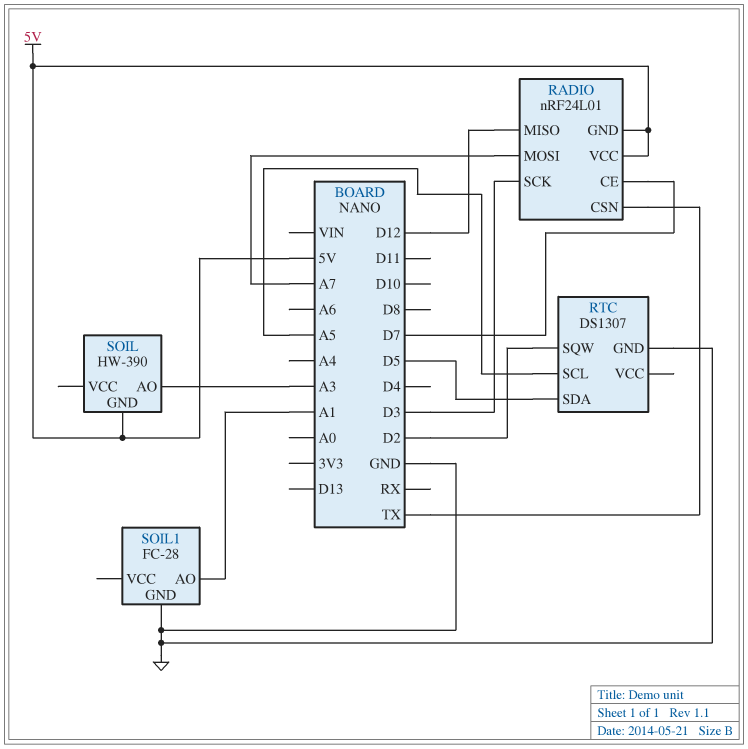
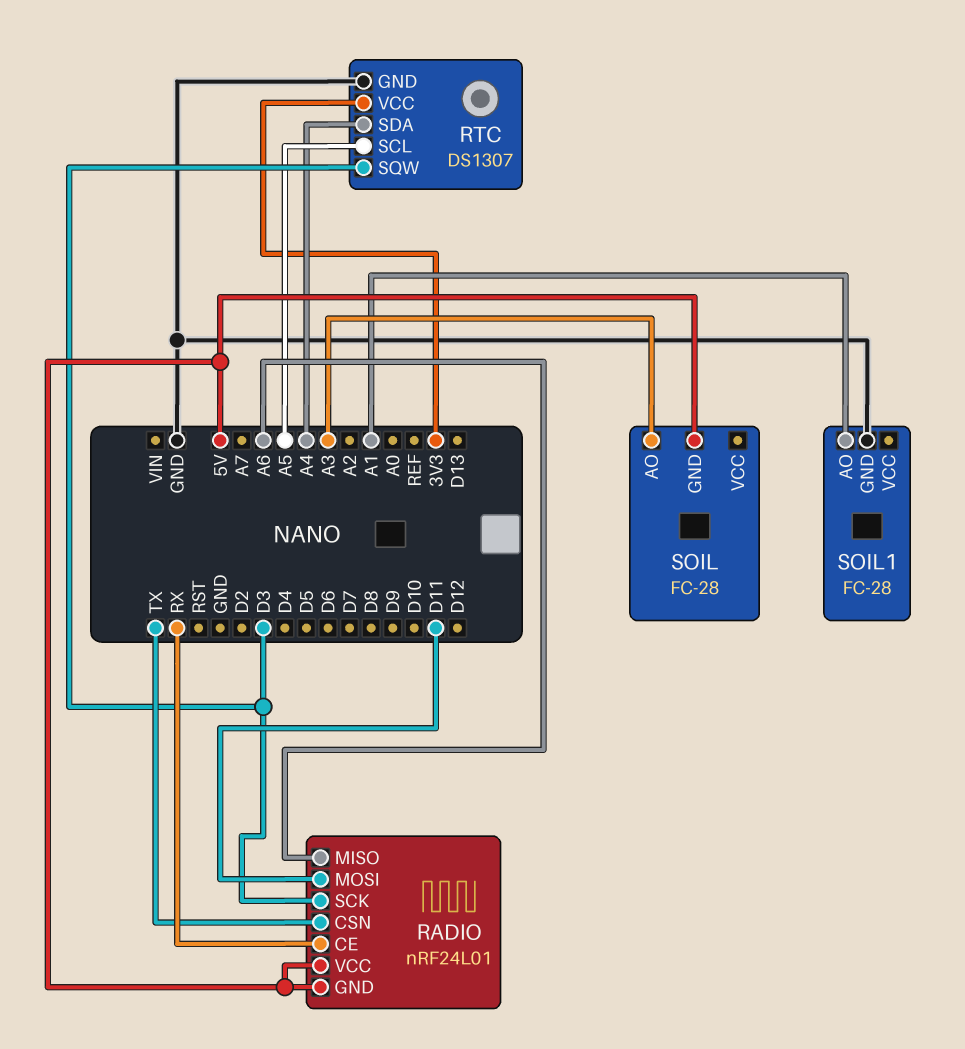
RADIO pin CE: D7 -> RX
RADIO pin MISO: D12 -> A6
RADIO pin MOSI: A7 -> D11
RTC pin SDA: D5 -> A4
RTC pin SQW: D2 -> D3
RTC pin VCC: none -> 3V3
SOIL: HW-390 -> FC-28

